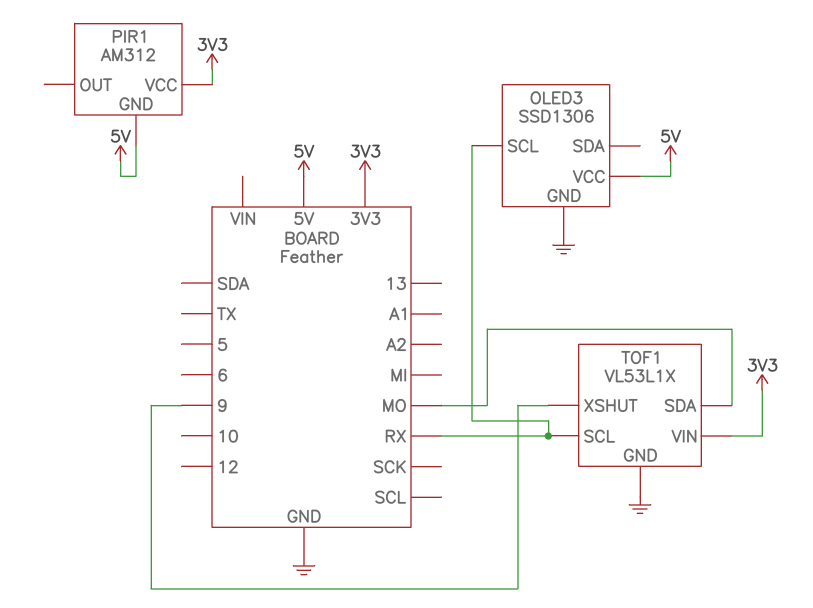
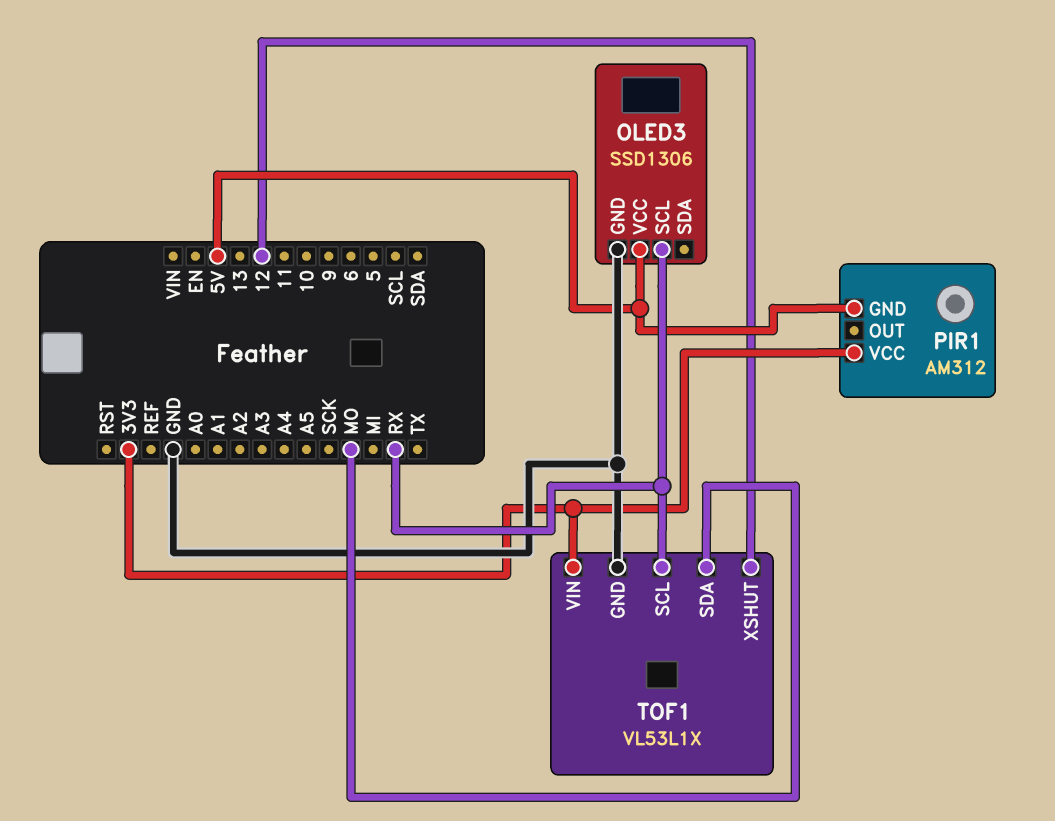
TOF1 pin XSHUT: 9 -> 12

